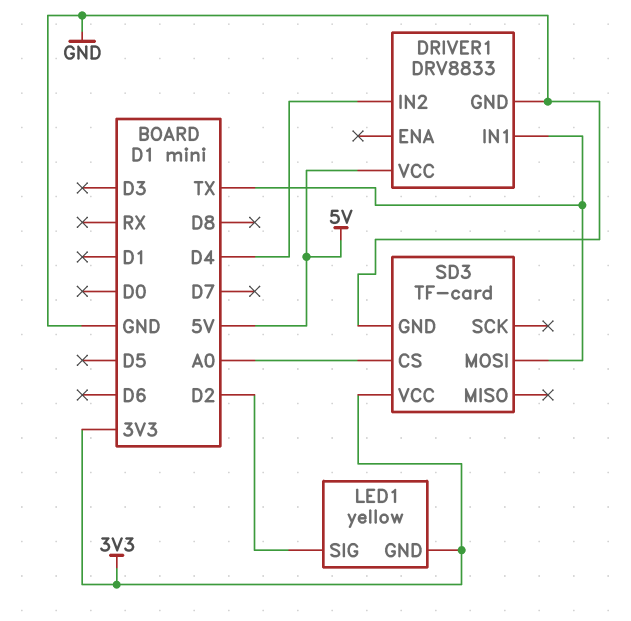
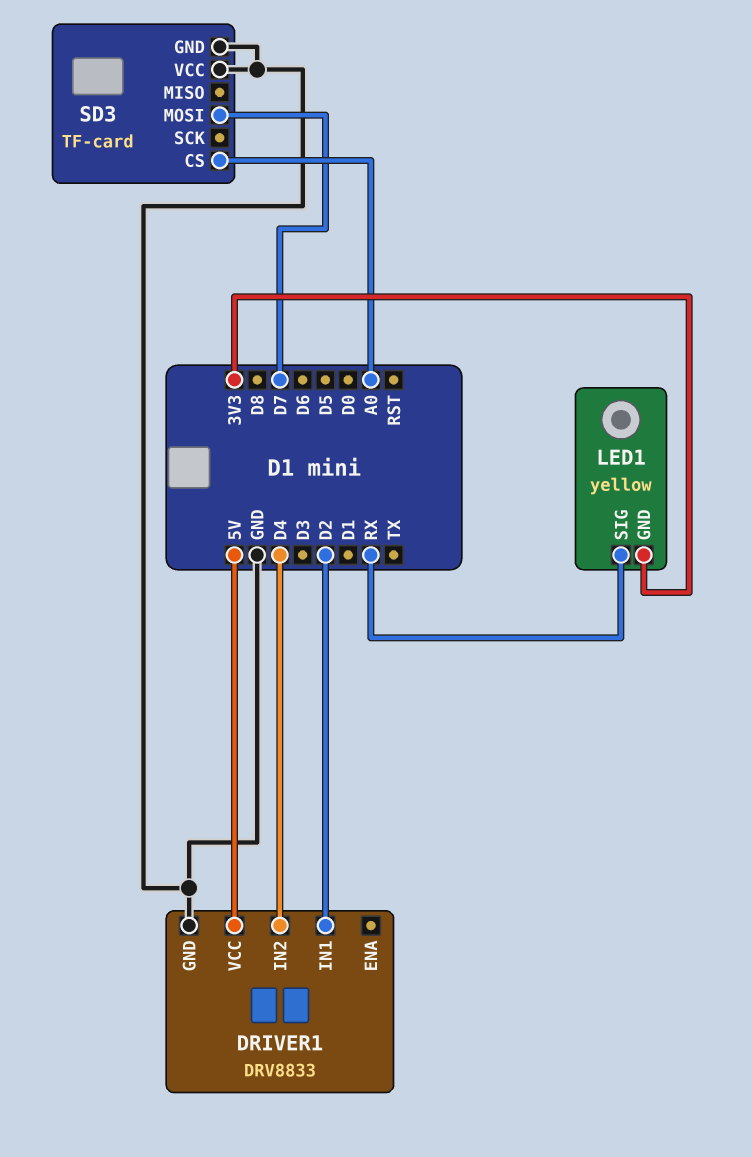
DRIVER1 pin IN1: TX -> D2
LED1 pin SIG: D2 -> RX
SD3 pin MOSI: TX -> D7
SD3 pin VCC: 3V3 -> GND

